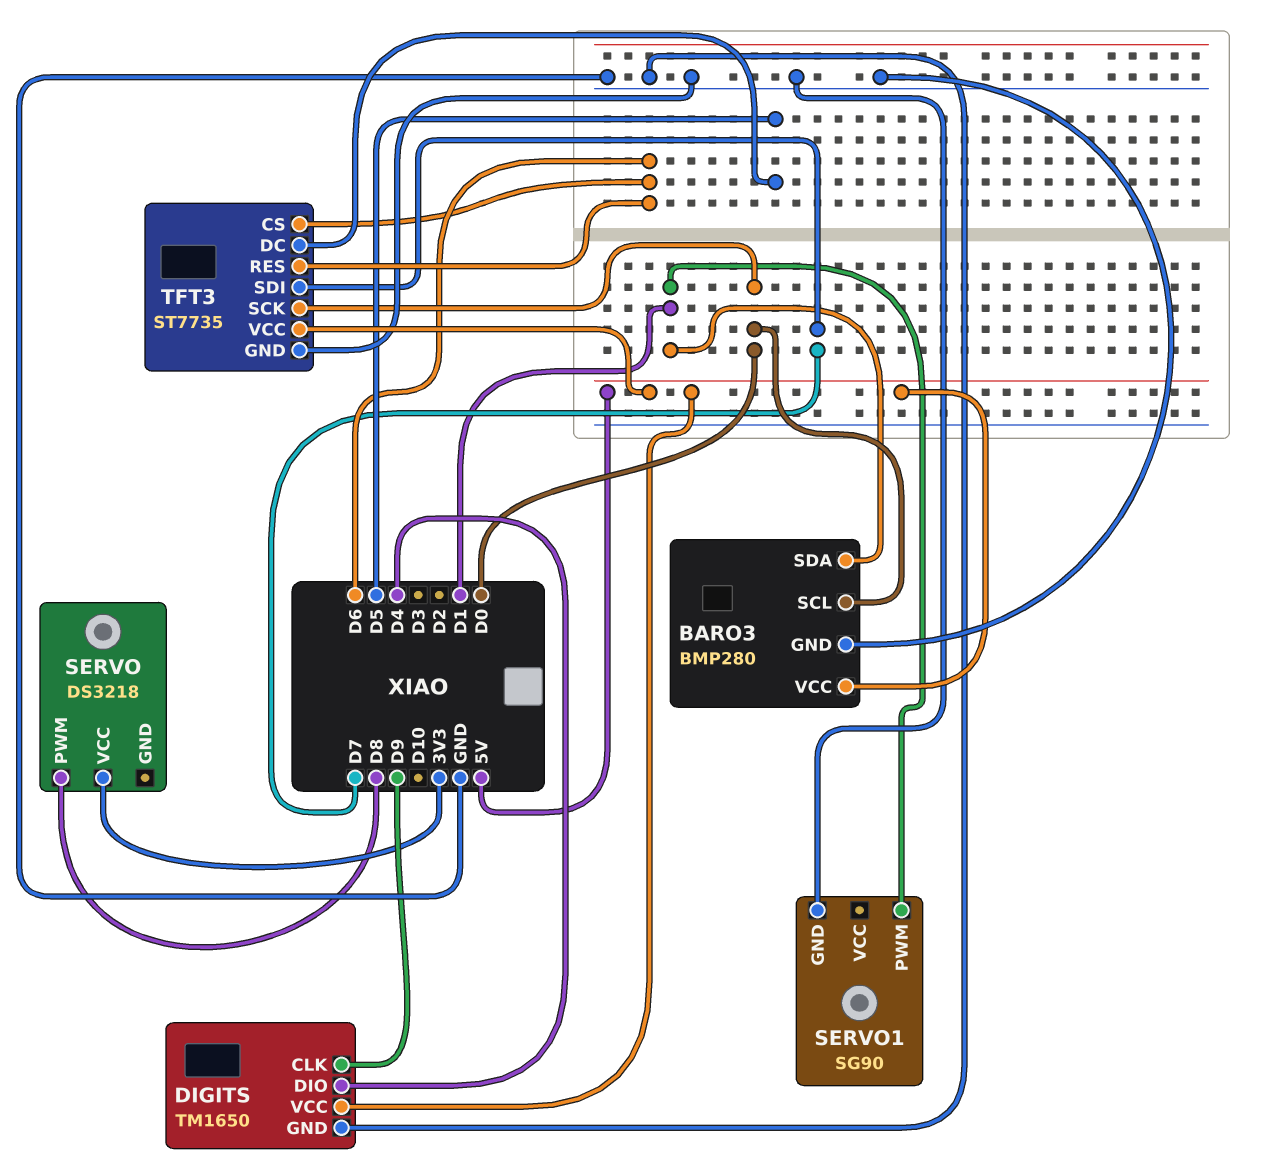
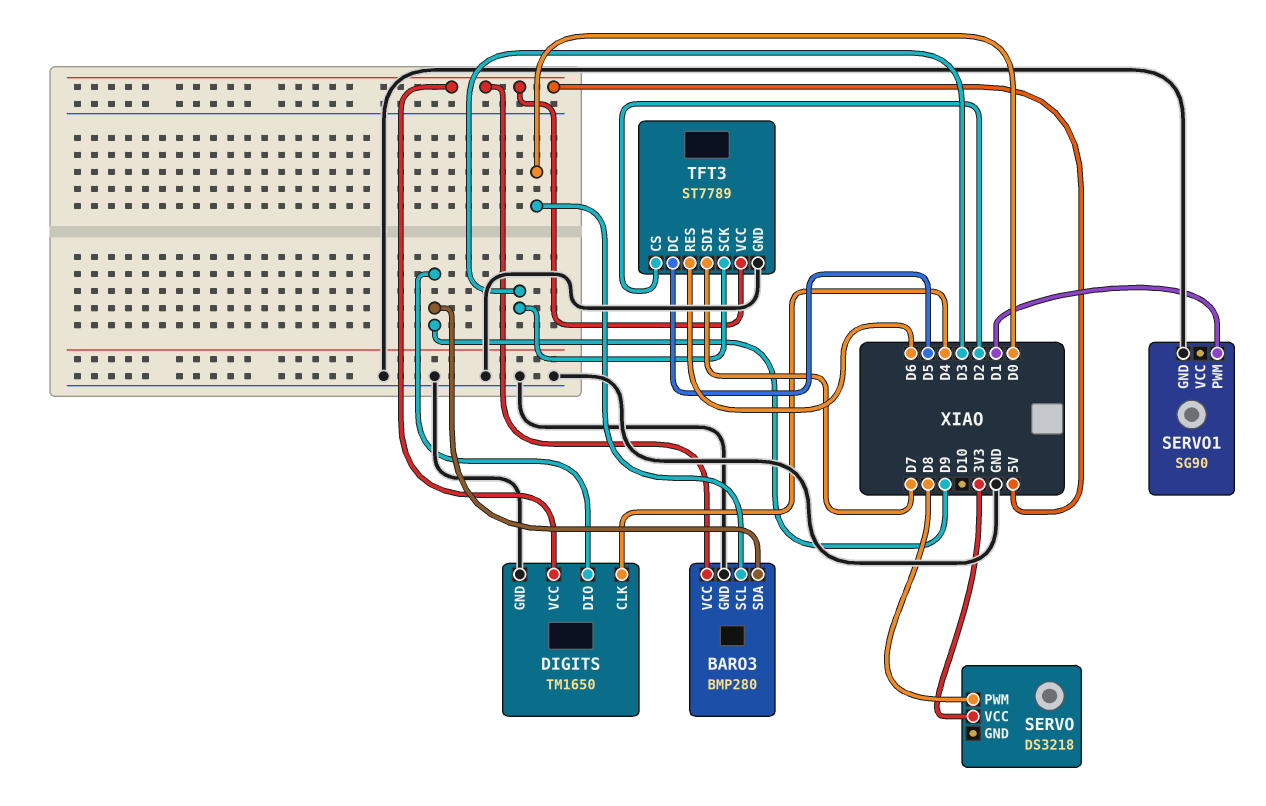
BARO3 pin SDA: D1 -> D9
DIGITS pin CLK: D9 -> D4
DIGITS pin DIO: D4 -> D9
TFT3: ST7735 -> ST7789
TFT3 pin CS: D6 -> D2
TFT3 pin SCK: D0 -> D3

